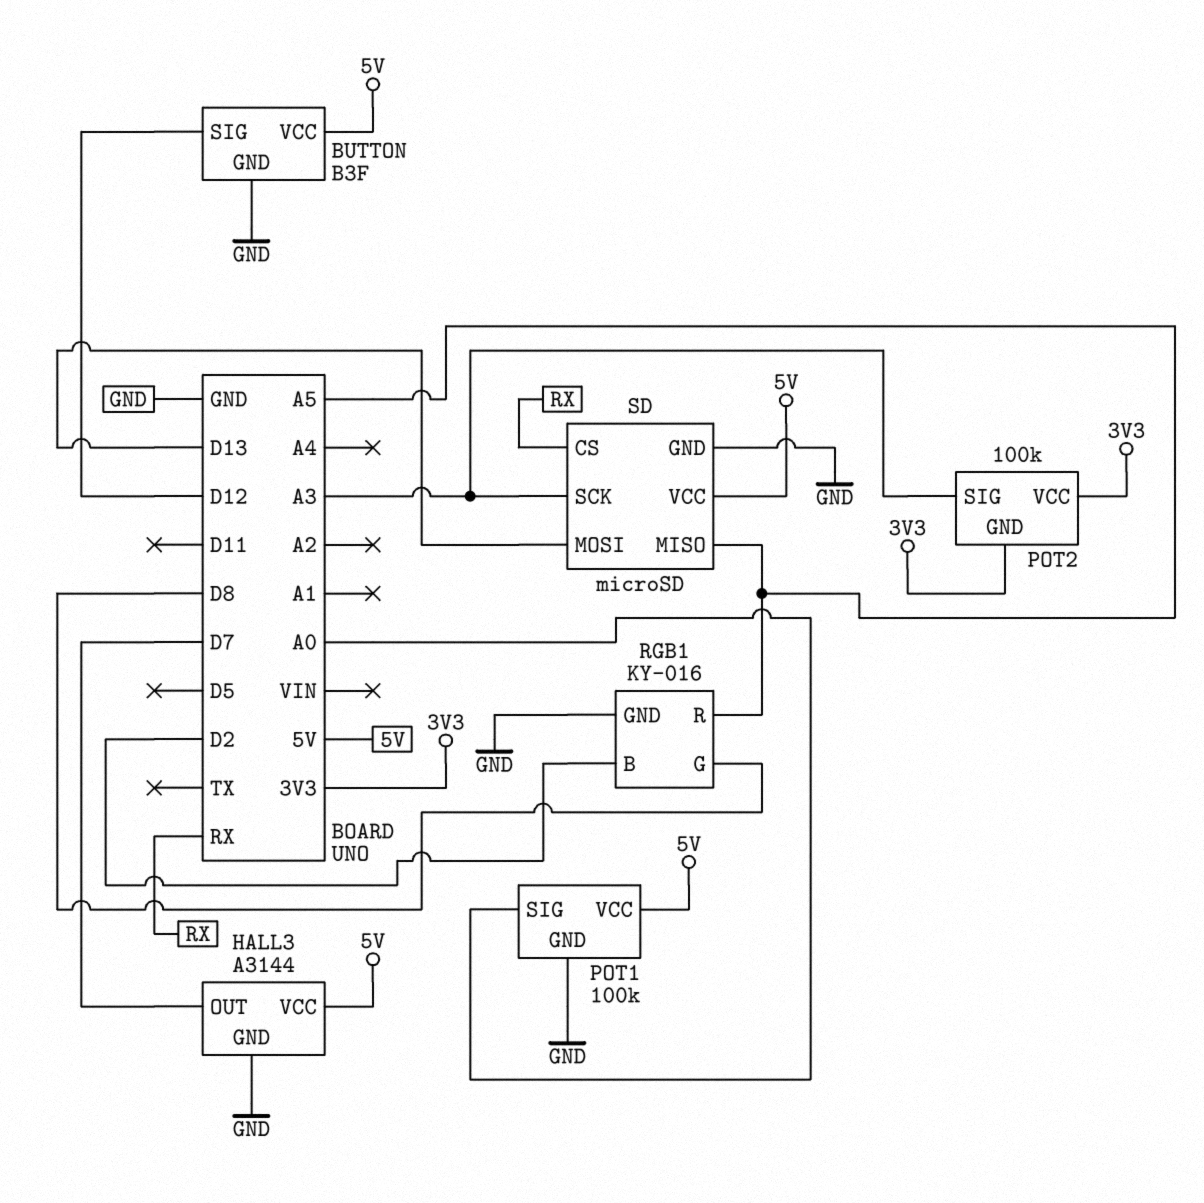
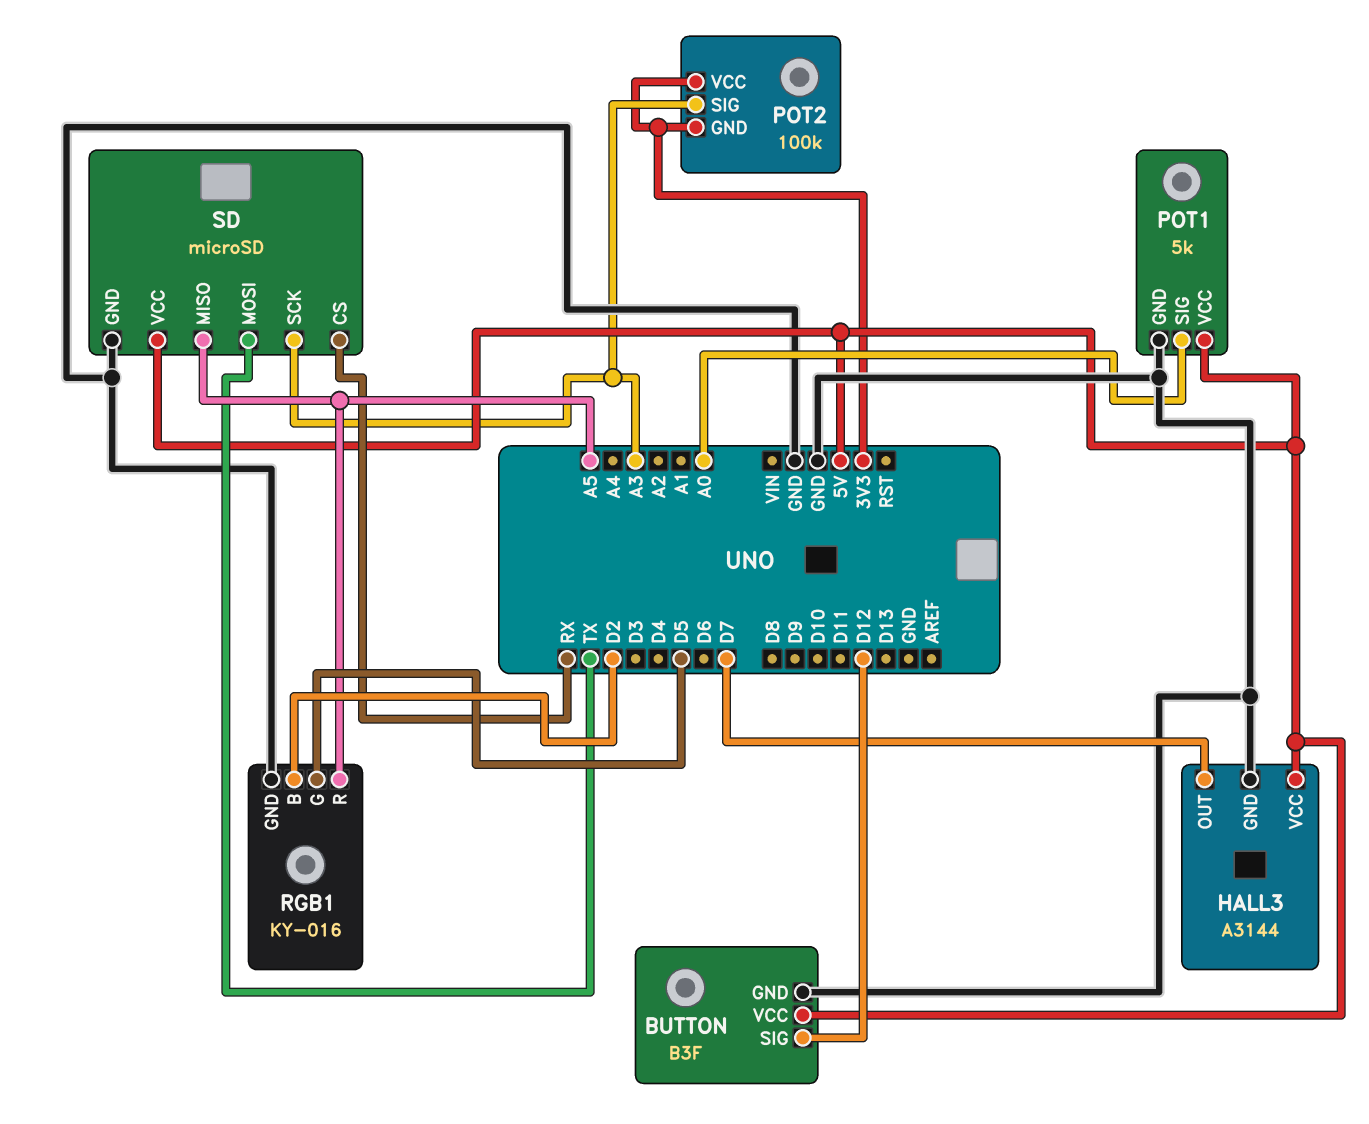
POT1: 100k -> 5k
RGB1 pin G: D8 -> D5
SD pin MOSI: D13 -> TX

